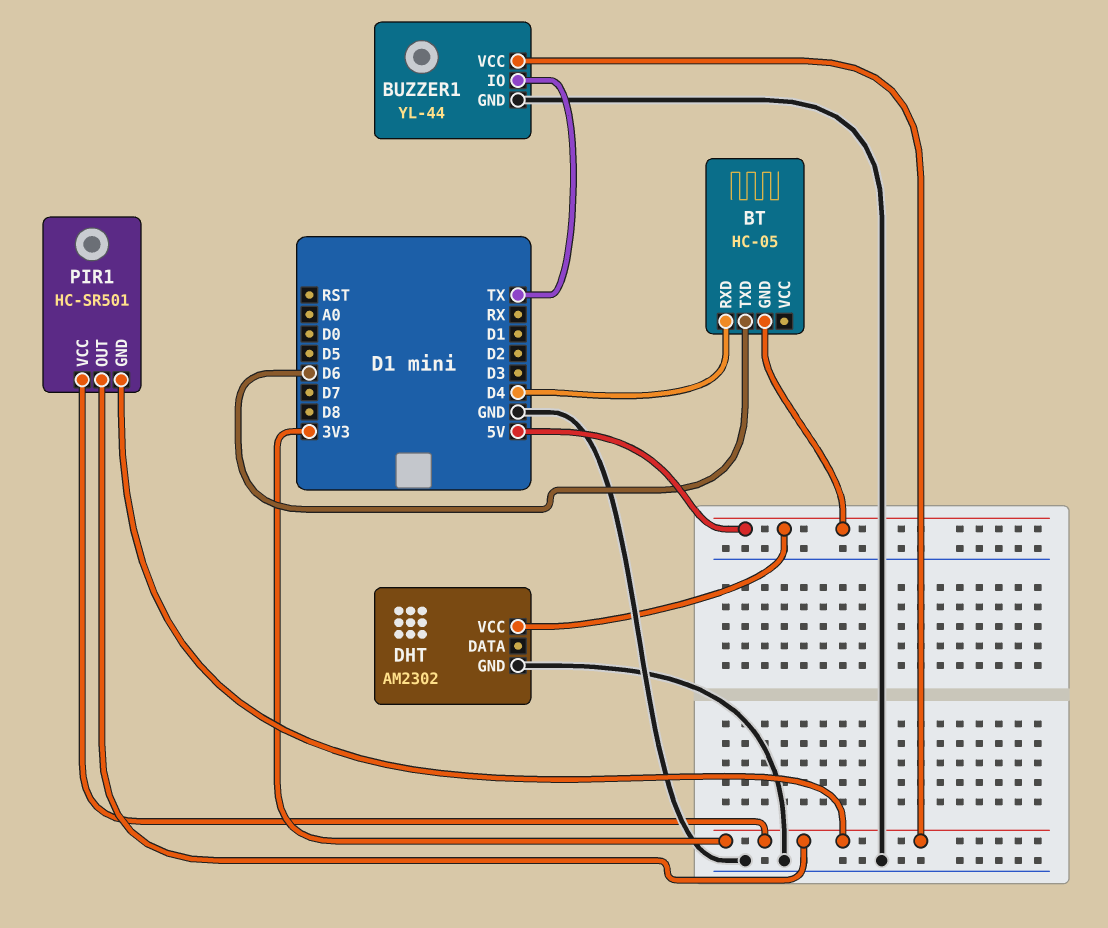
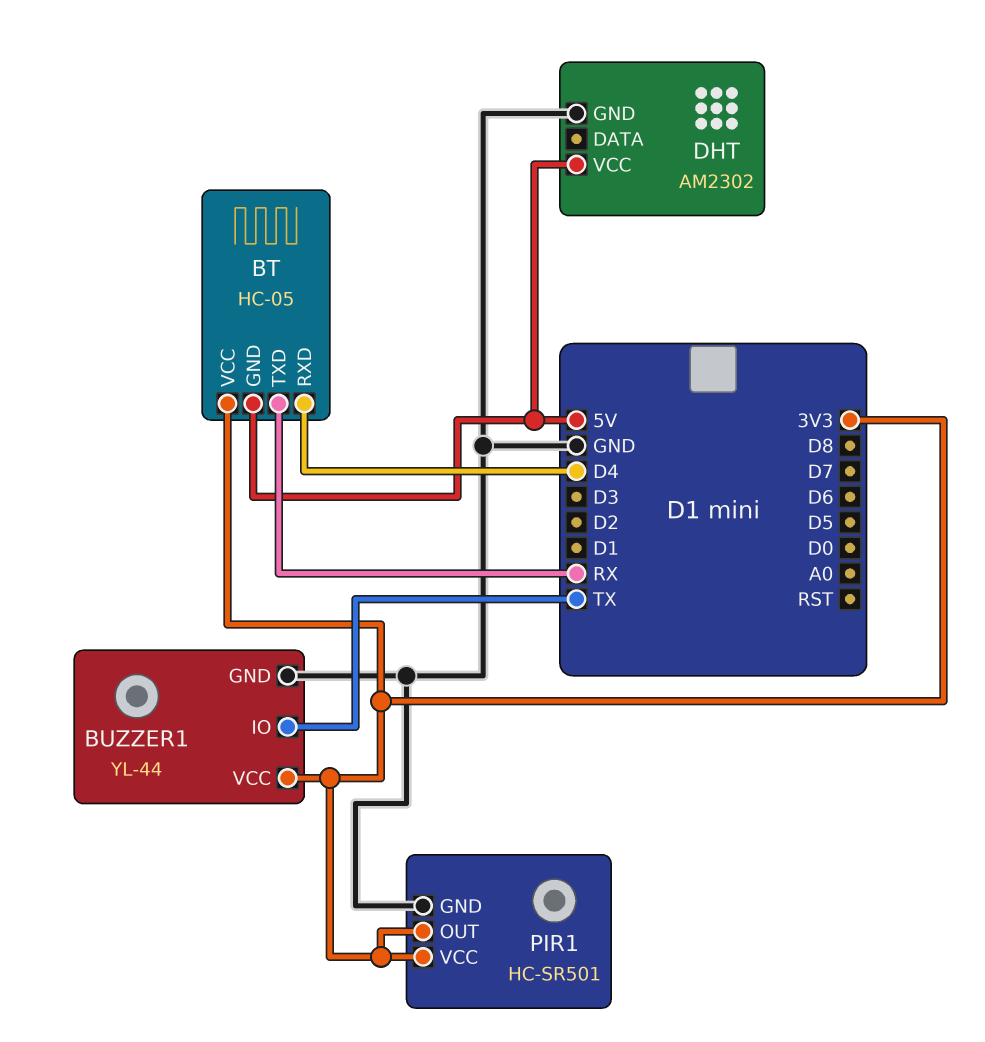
BT pin TXD: D6 -> RX
BT pin VCC: none -> 3V3
PIR1 pin GND: 3V3 -> GND

